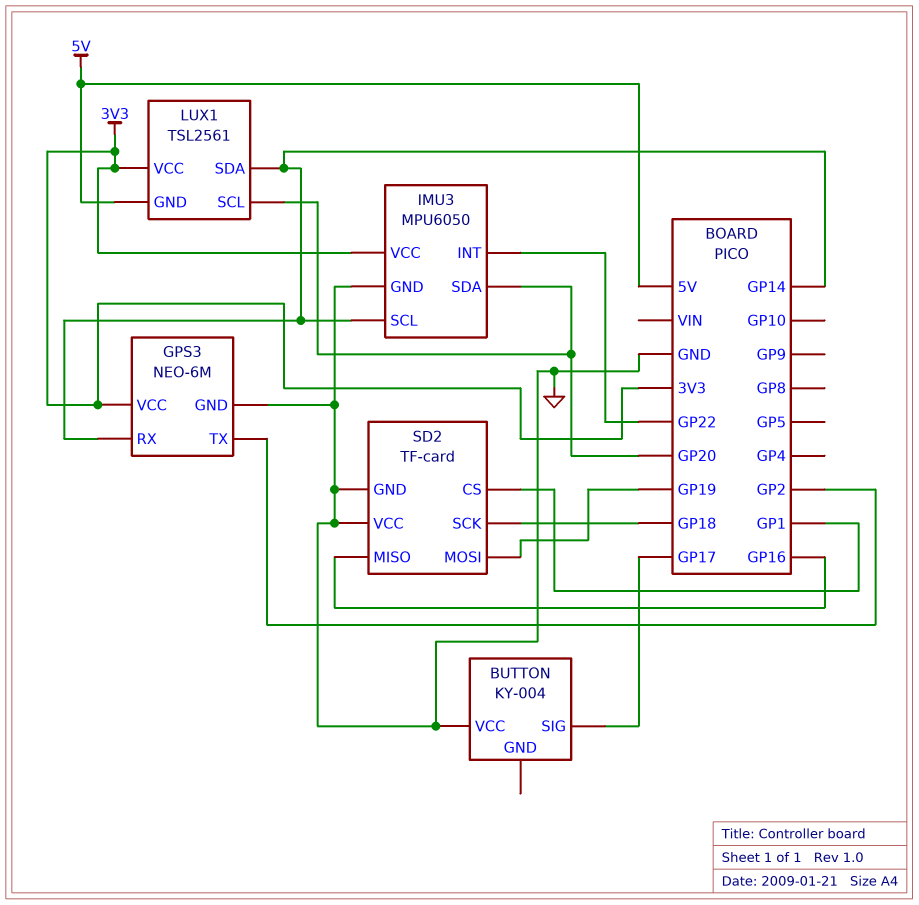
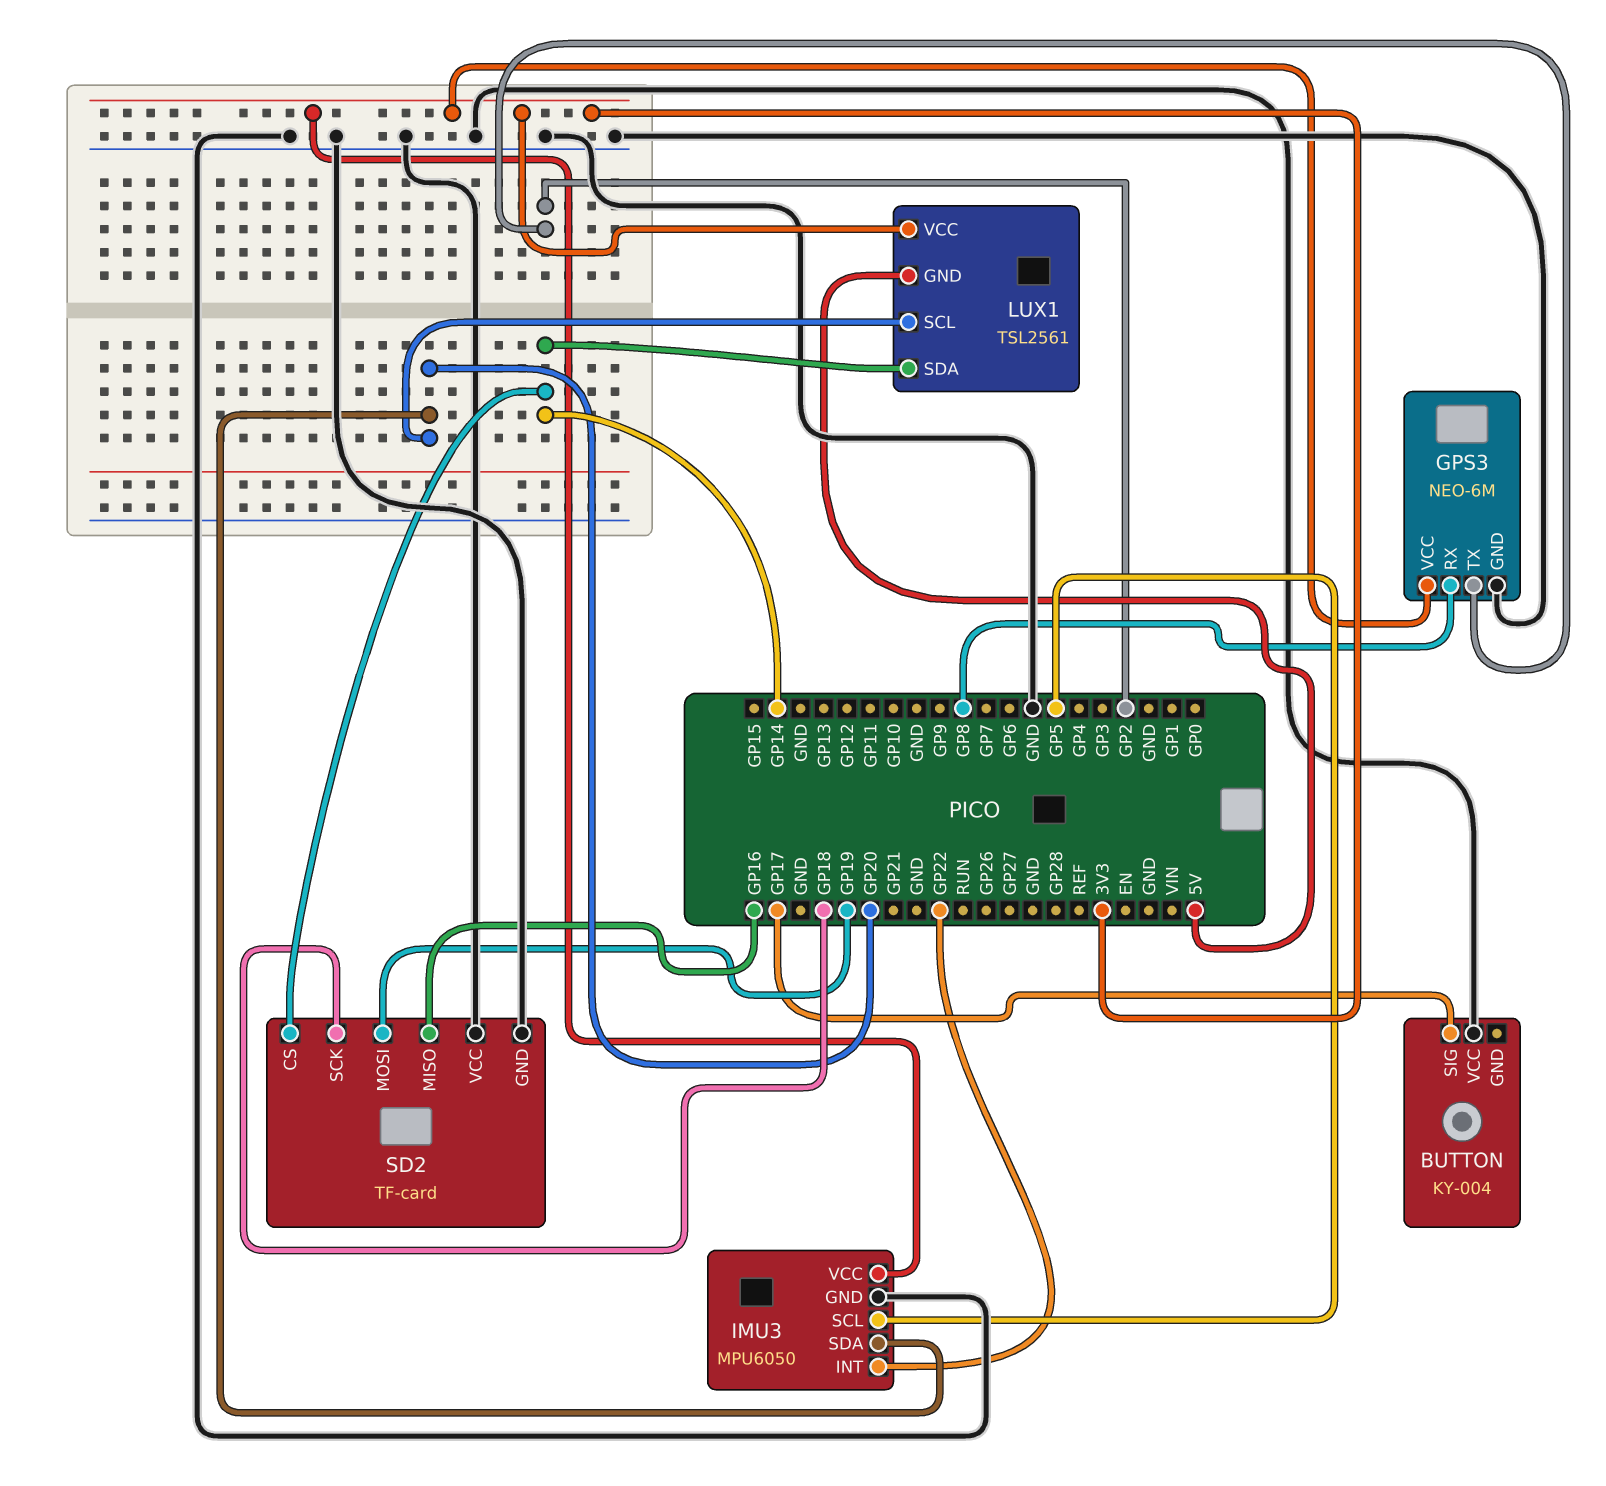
GPS3 pin RX: GP14 -> GP8
IMU3 pin SCL: GP14 -> GP5
SD2 pin CS: GP1 -> GP14

